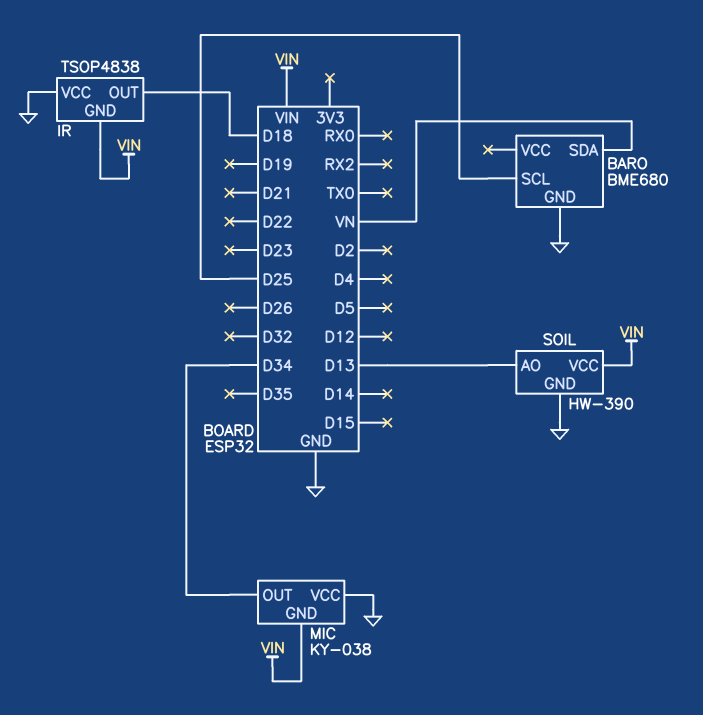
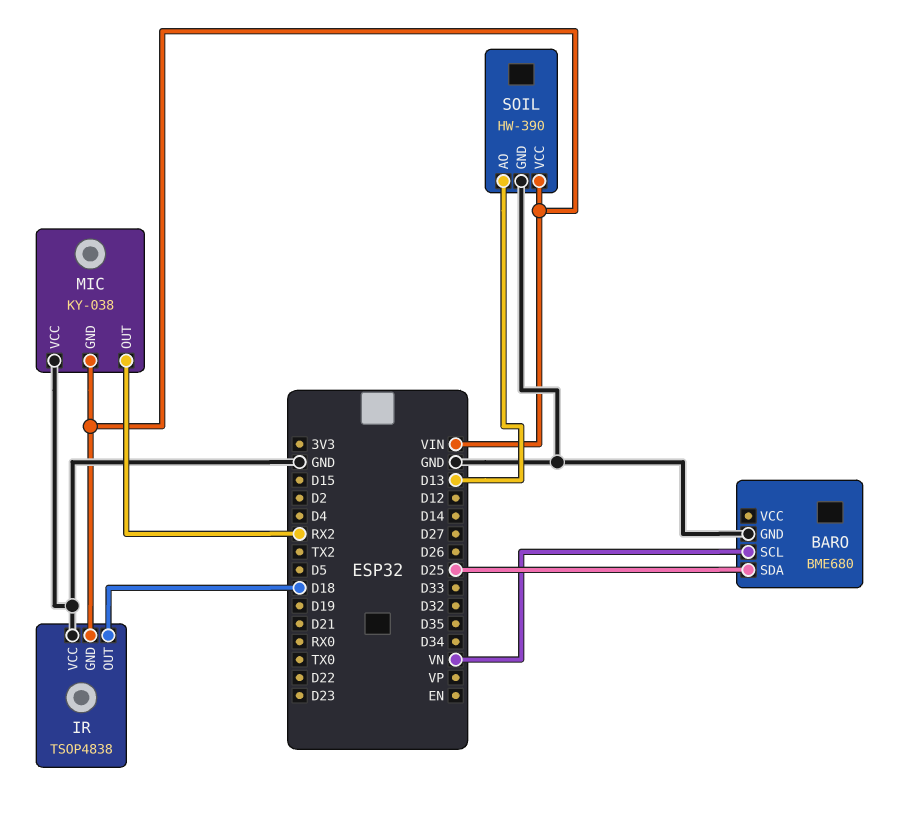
BARO pin SCL: D25 -> VN
BARO pin SDA: VN -> D25
MIC pin OUT: D34 -> RX2

